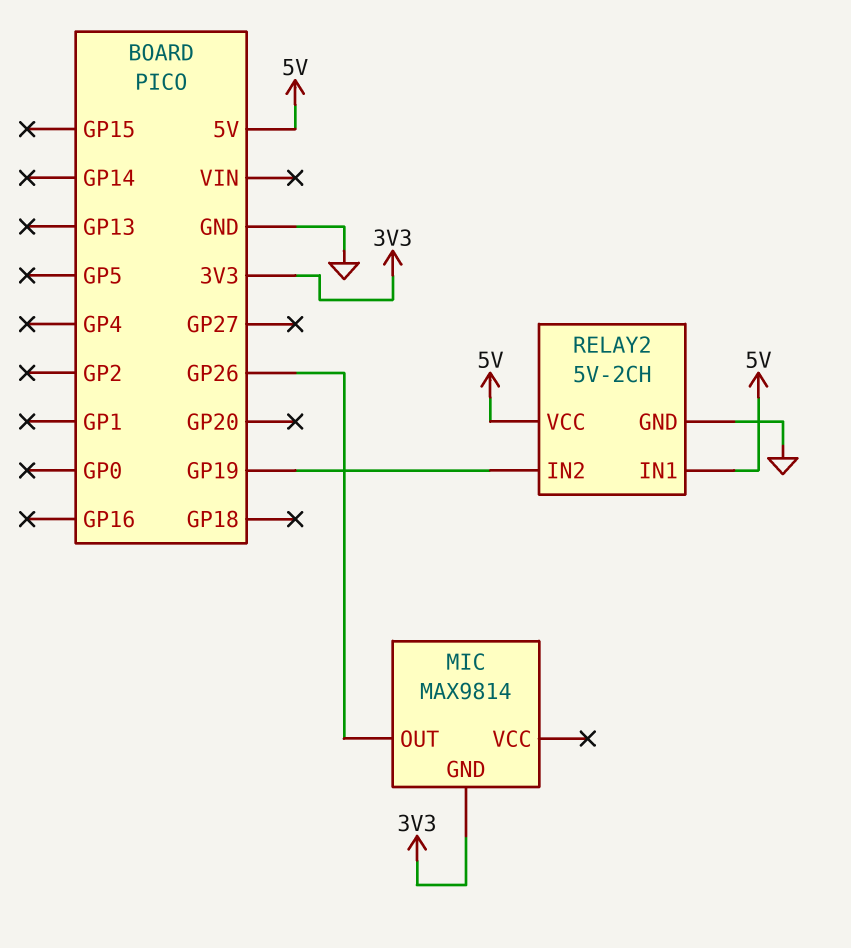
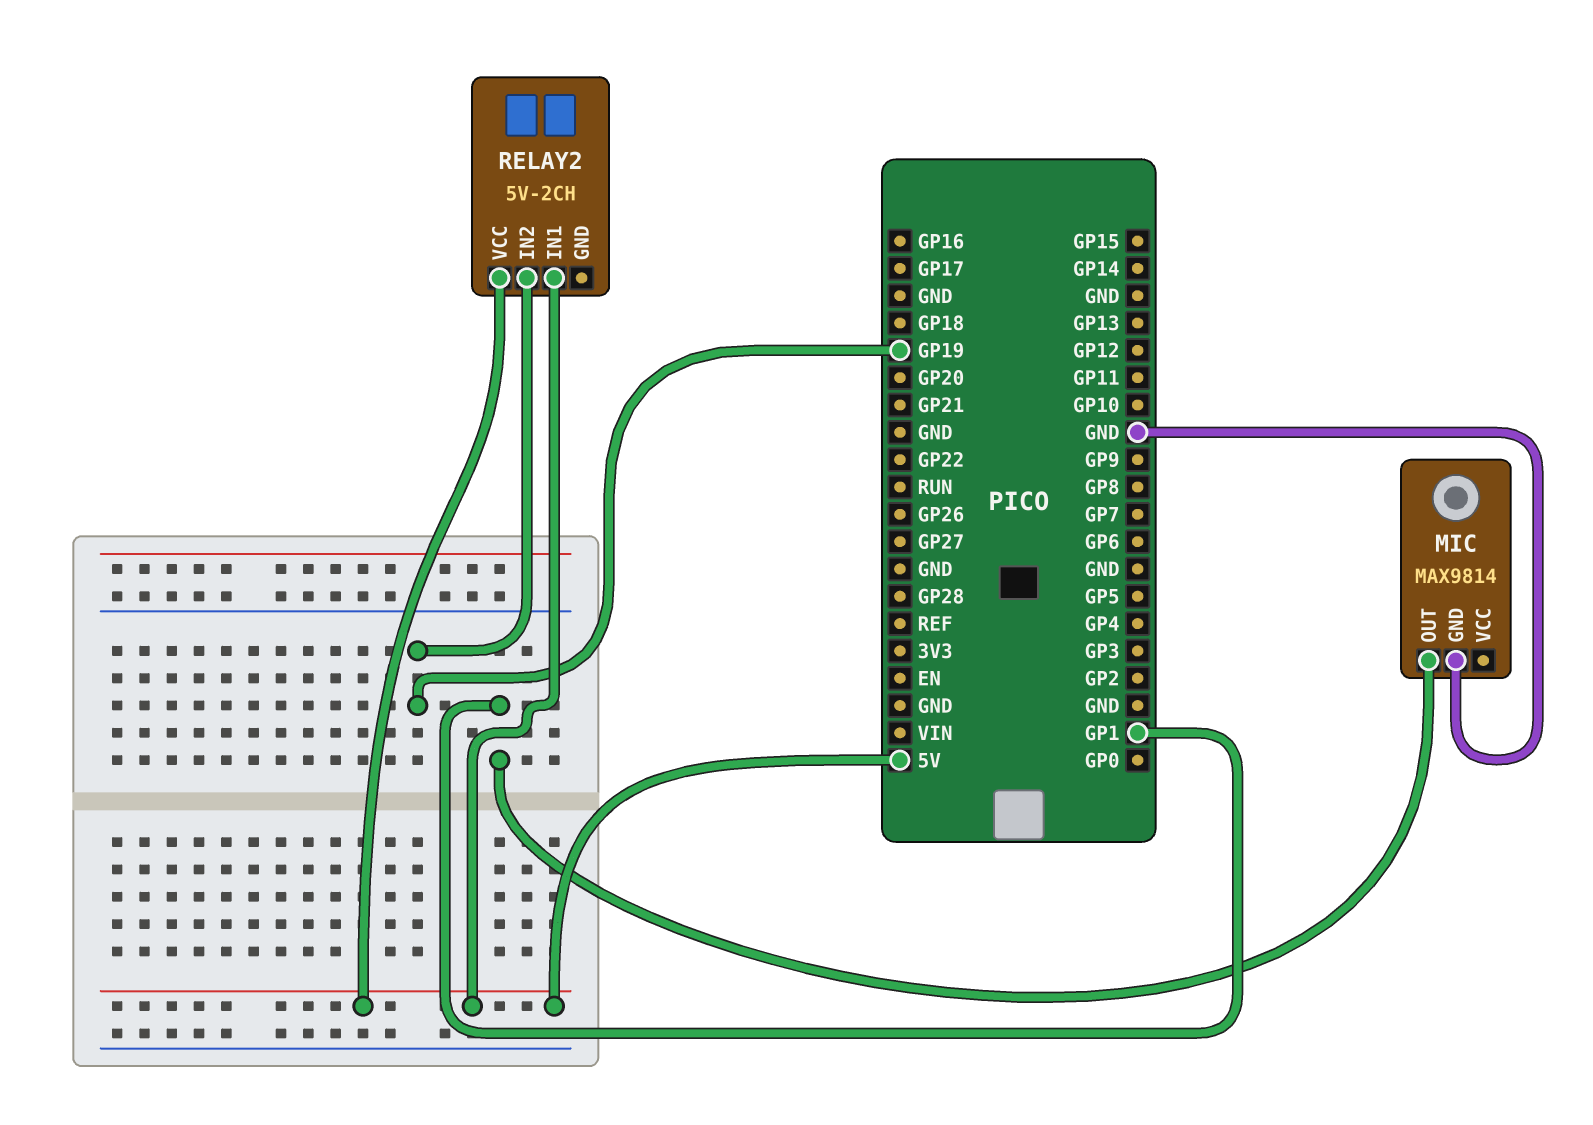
MIC pin GND: 3V3 -> GND
MIC pin OUT: GP26 -> GP1
RELAY2 pin GND: GND -> none

